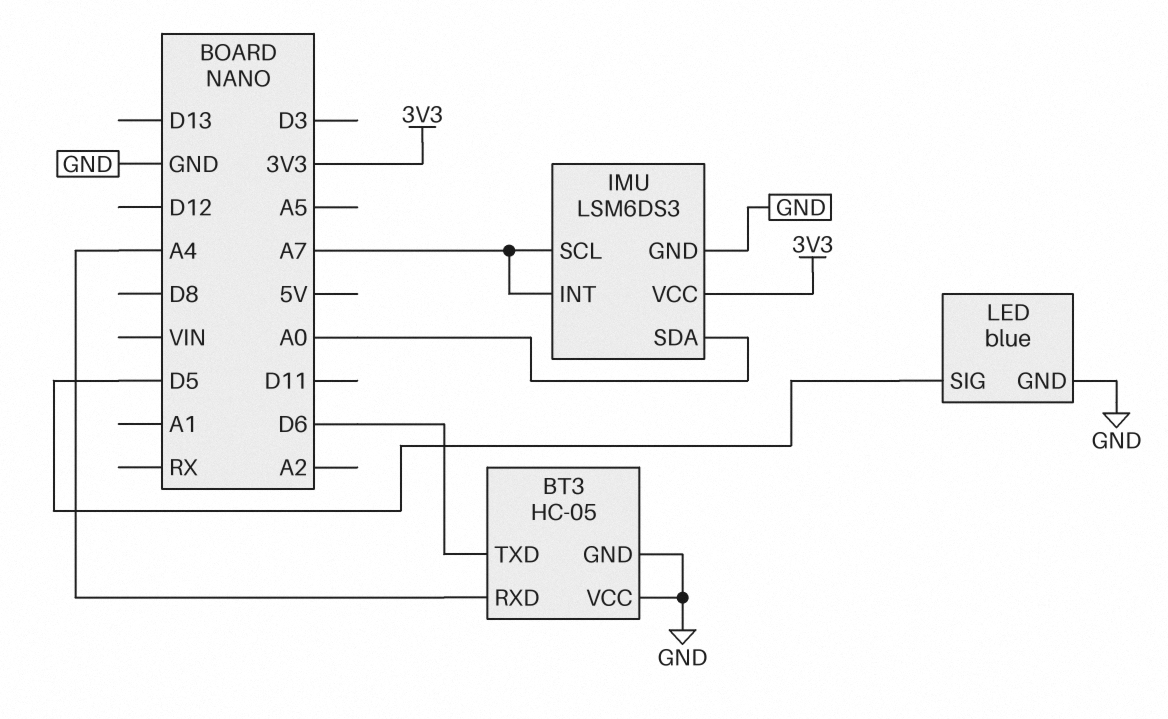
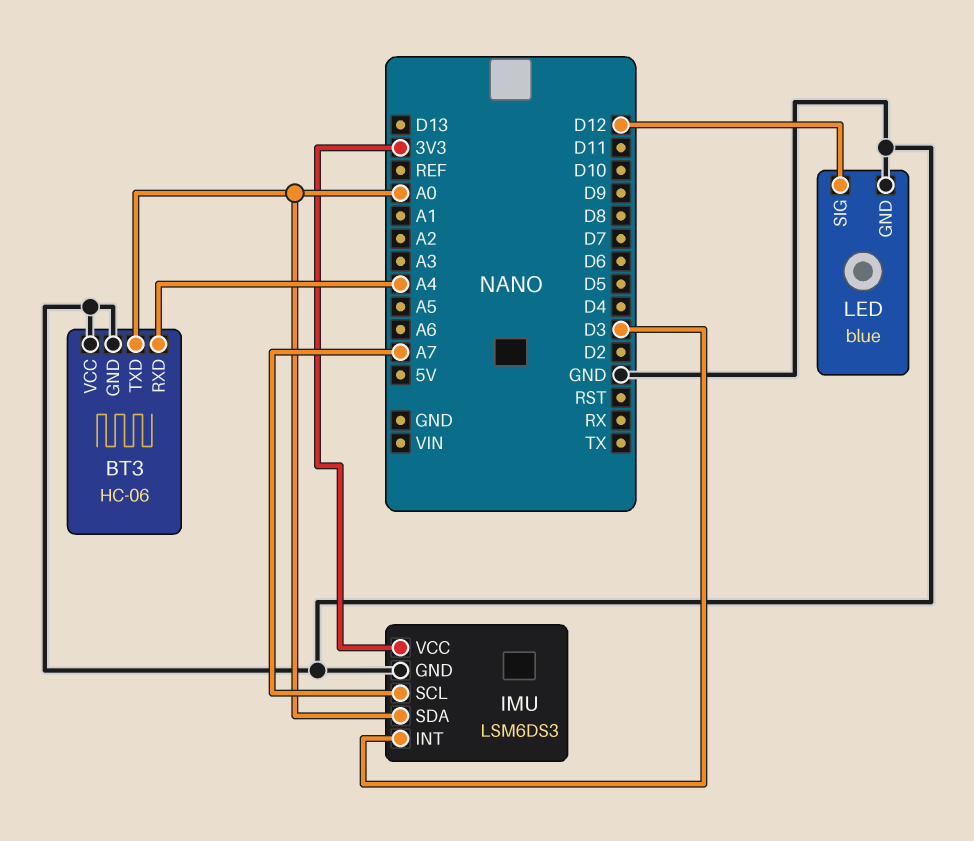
BT3: HC-05 -> HC-06
BT3 pin TXD: D6 -> A0
IMU pin INT: A7 -> D3
LED pin SIG: D5 -> D12

